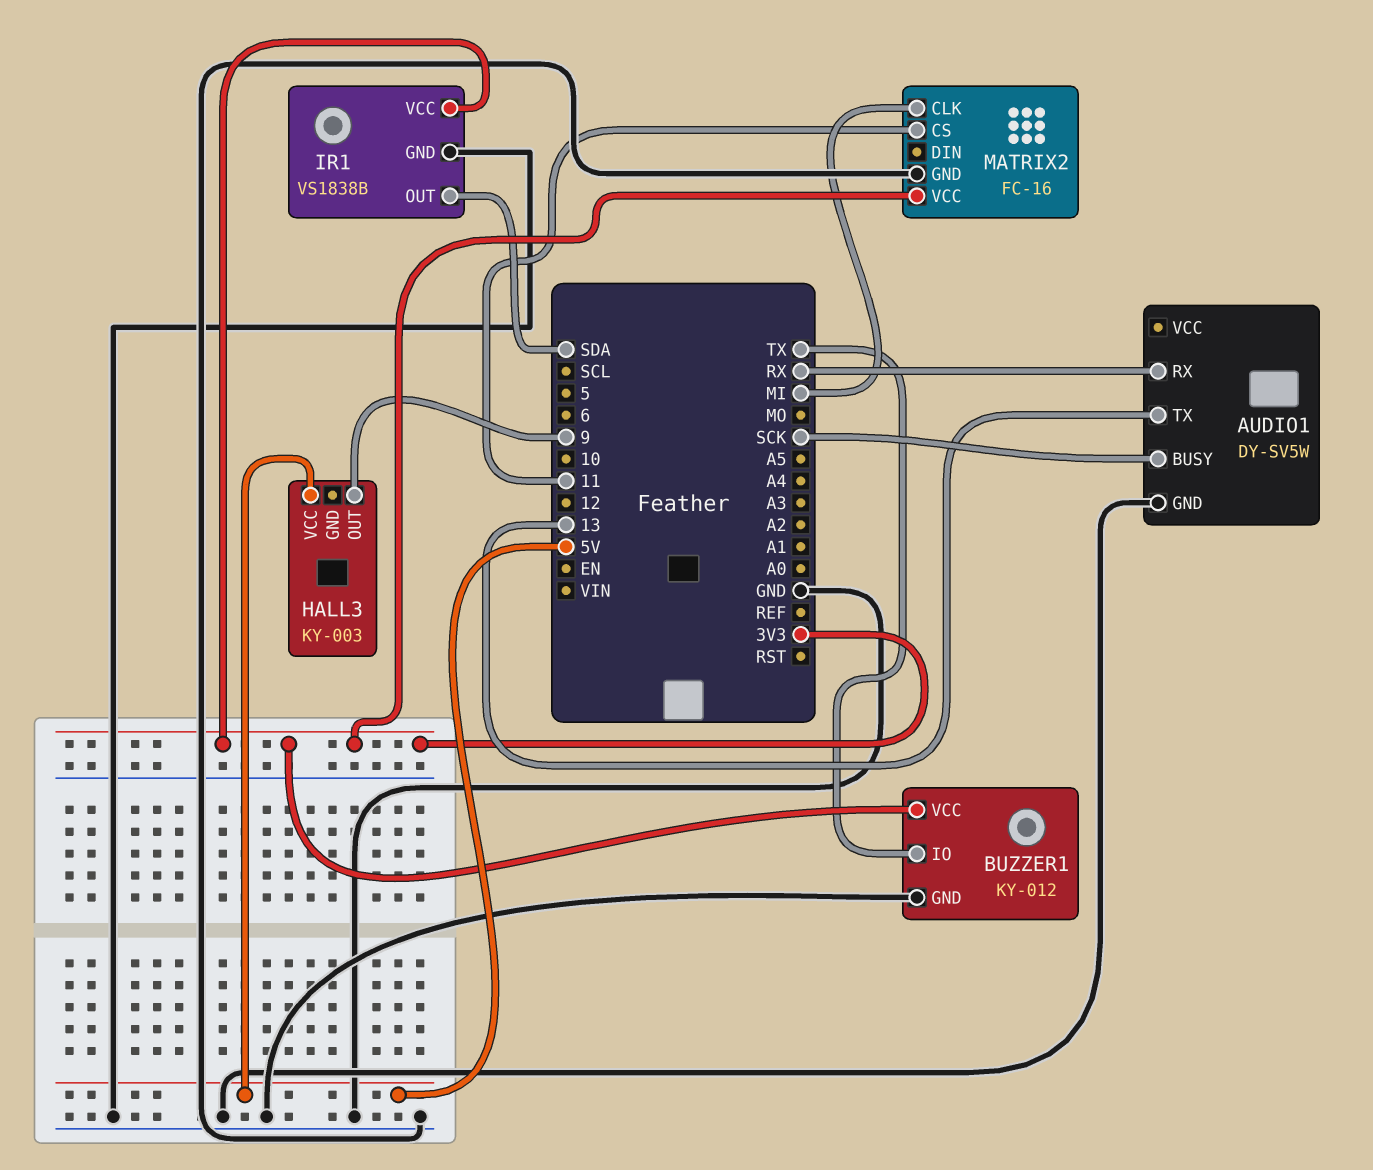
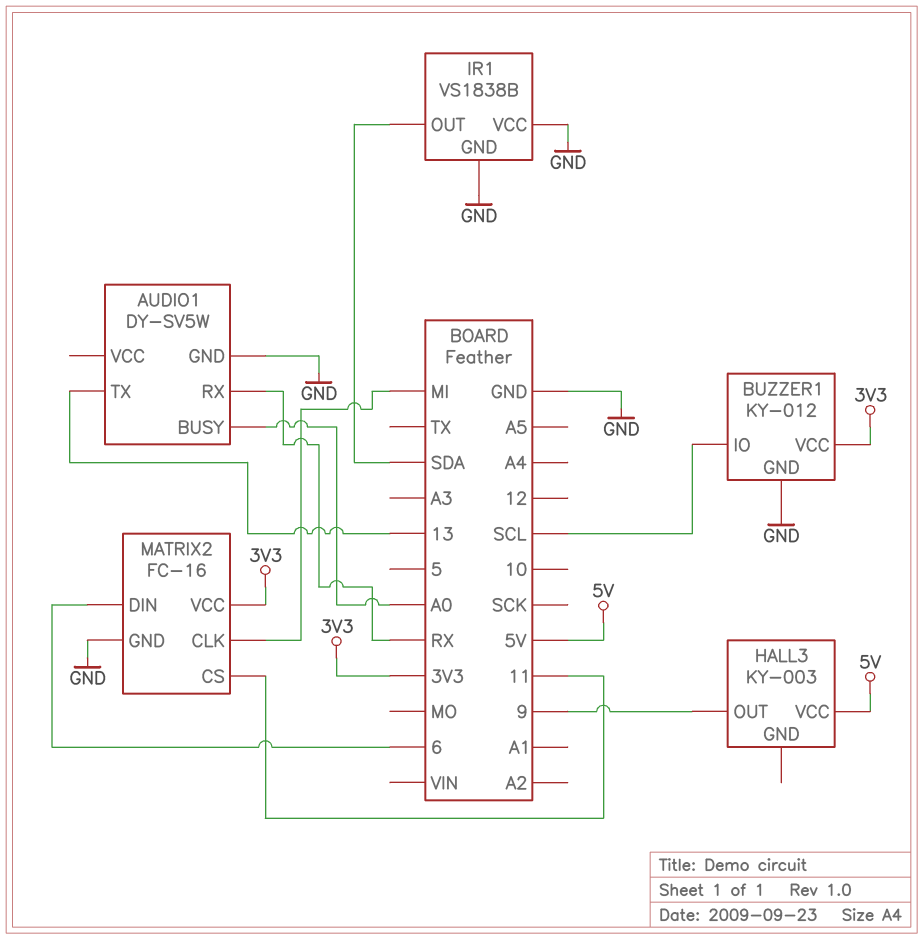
AUDIO1 pin BUSY: SCK -> A0
BUZZER1 pin IO: TX -> SCL
IR1 pin VCC: 3V3 -> GND
MATRIX2 pin DIN: none -> 6

